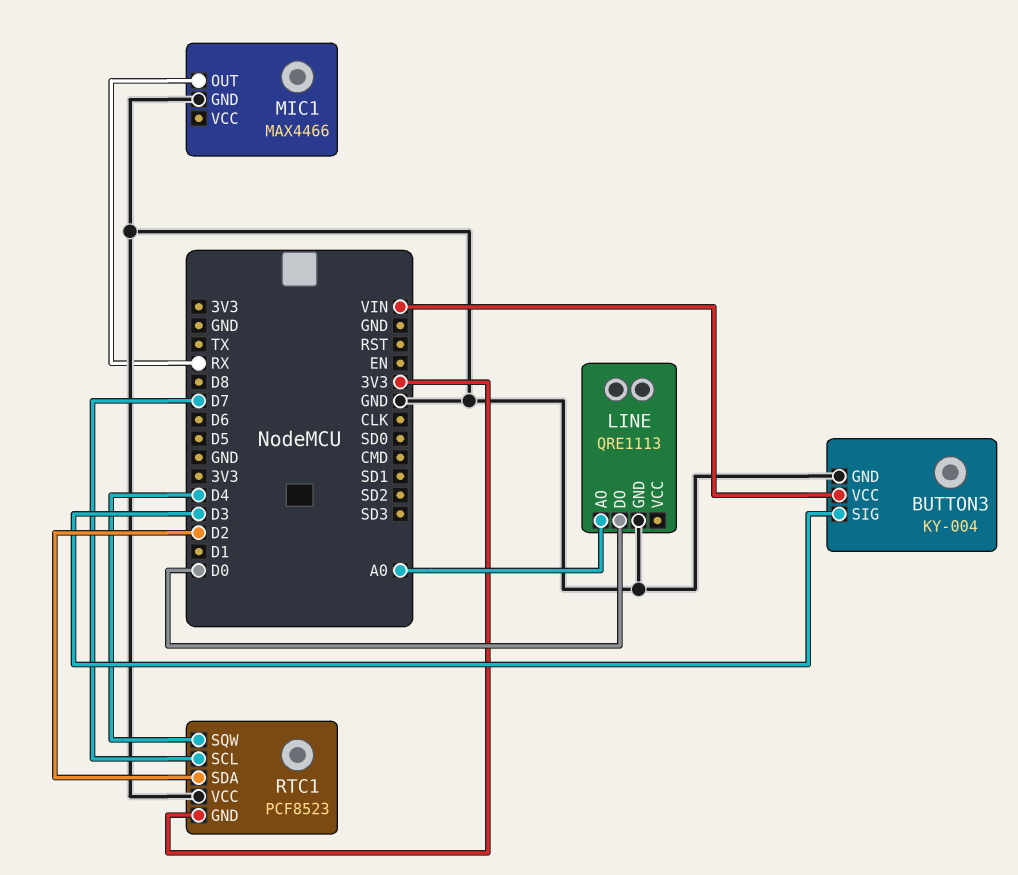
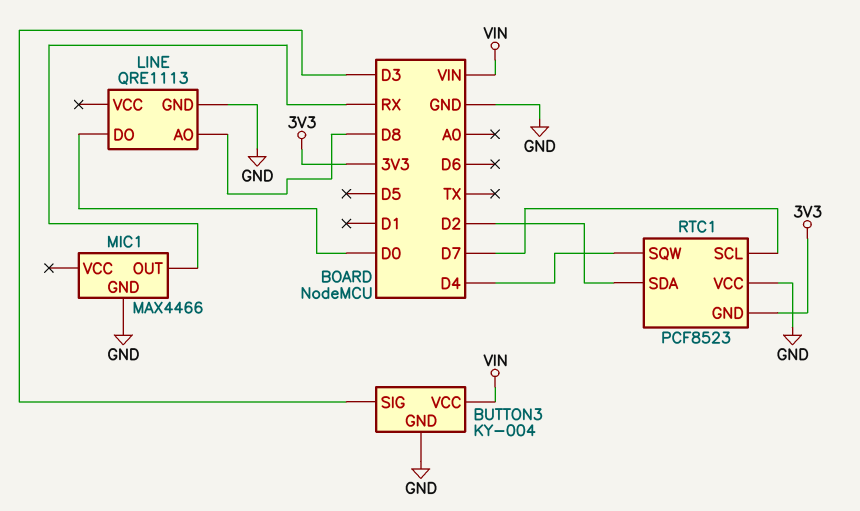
LINE pin AO: A0 -> D8

